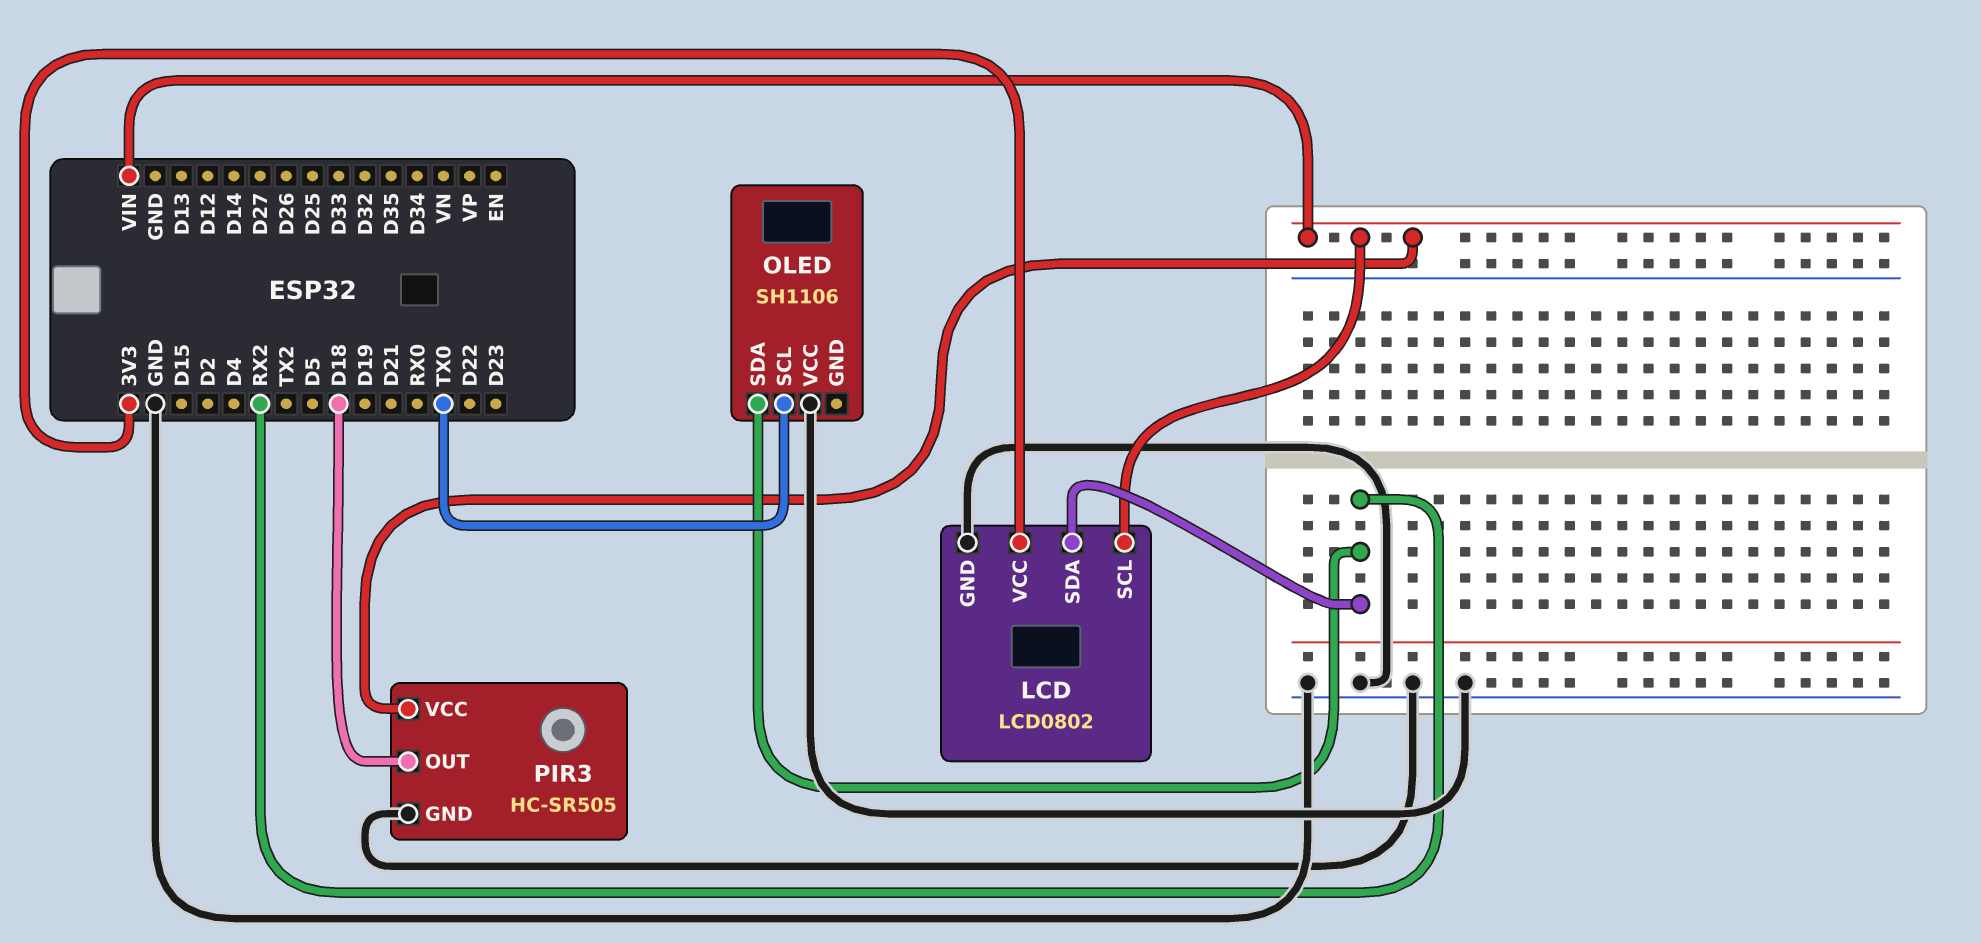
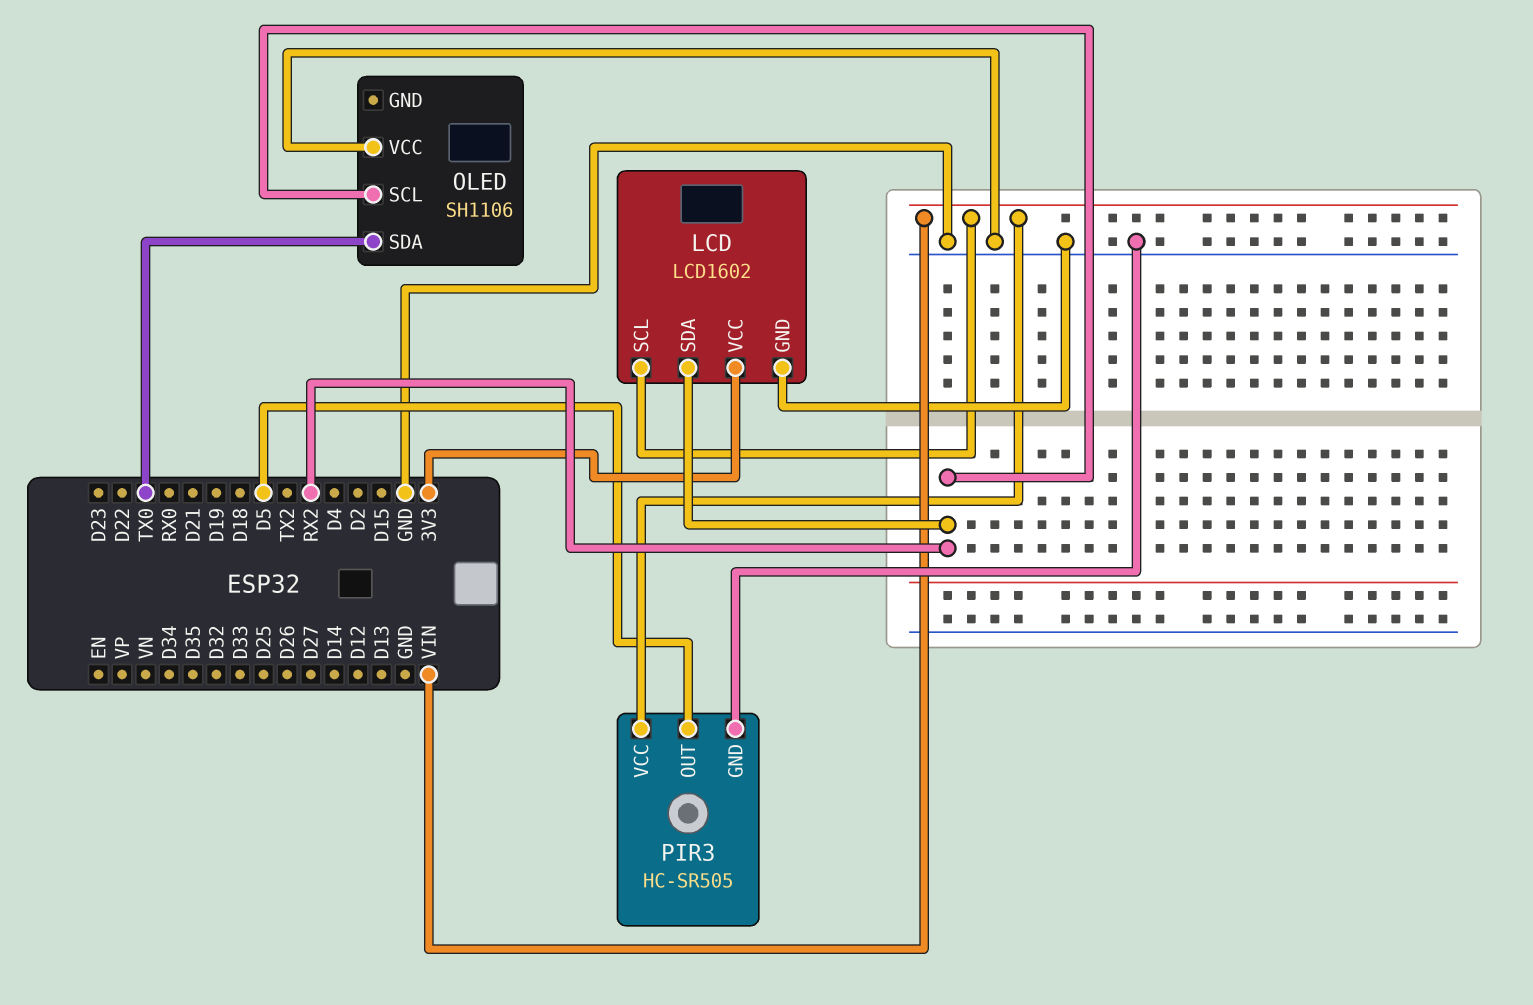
LCD: LCD0802 -> LCD1602
OLED pin SCL: TX0 -> RX2
OLED pin SDA: RX2 -> TX0
PIR3 pin OUT: D18 -> D5

